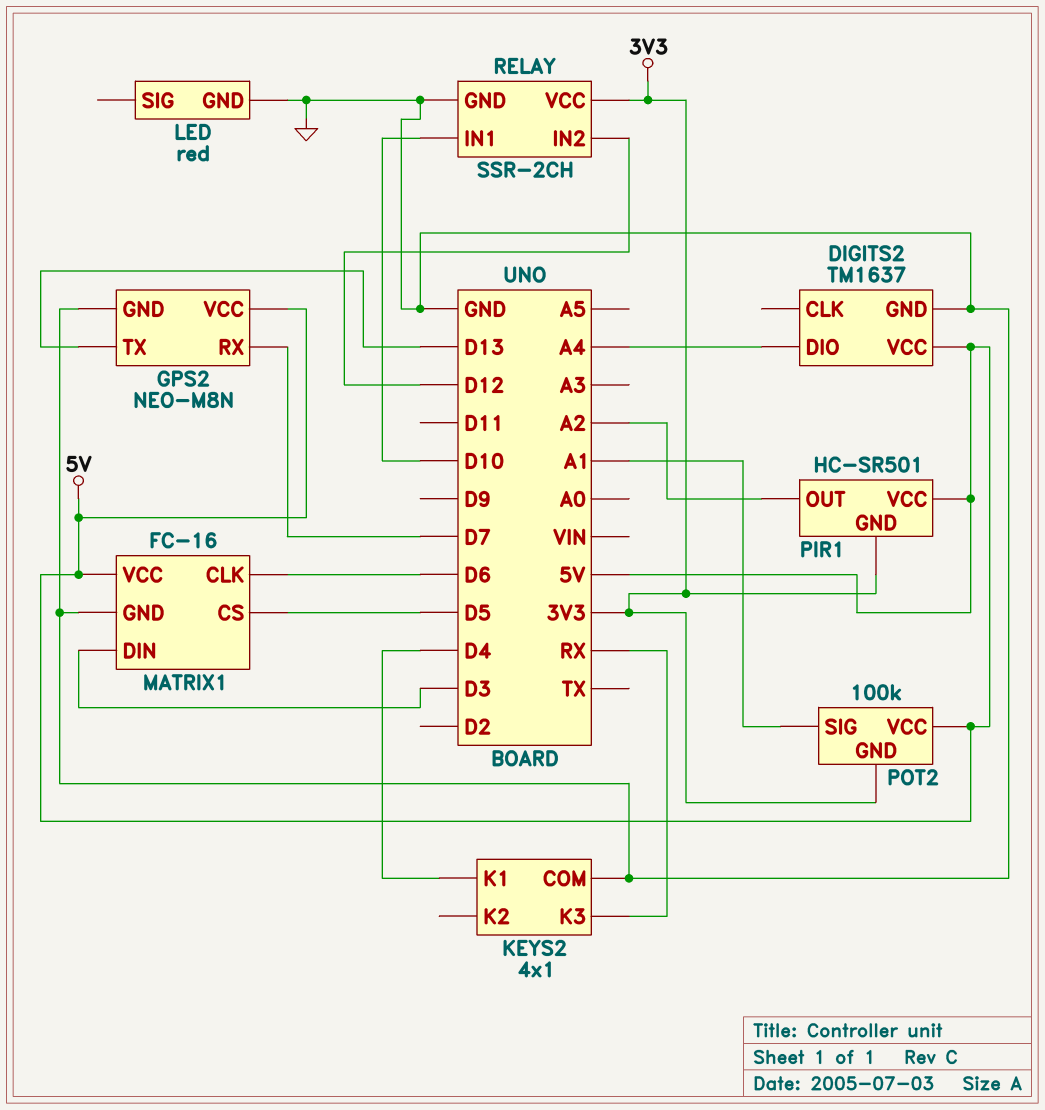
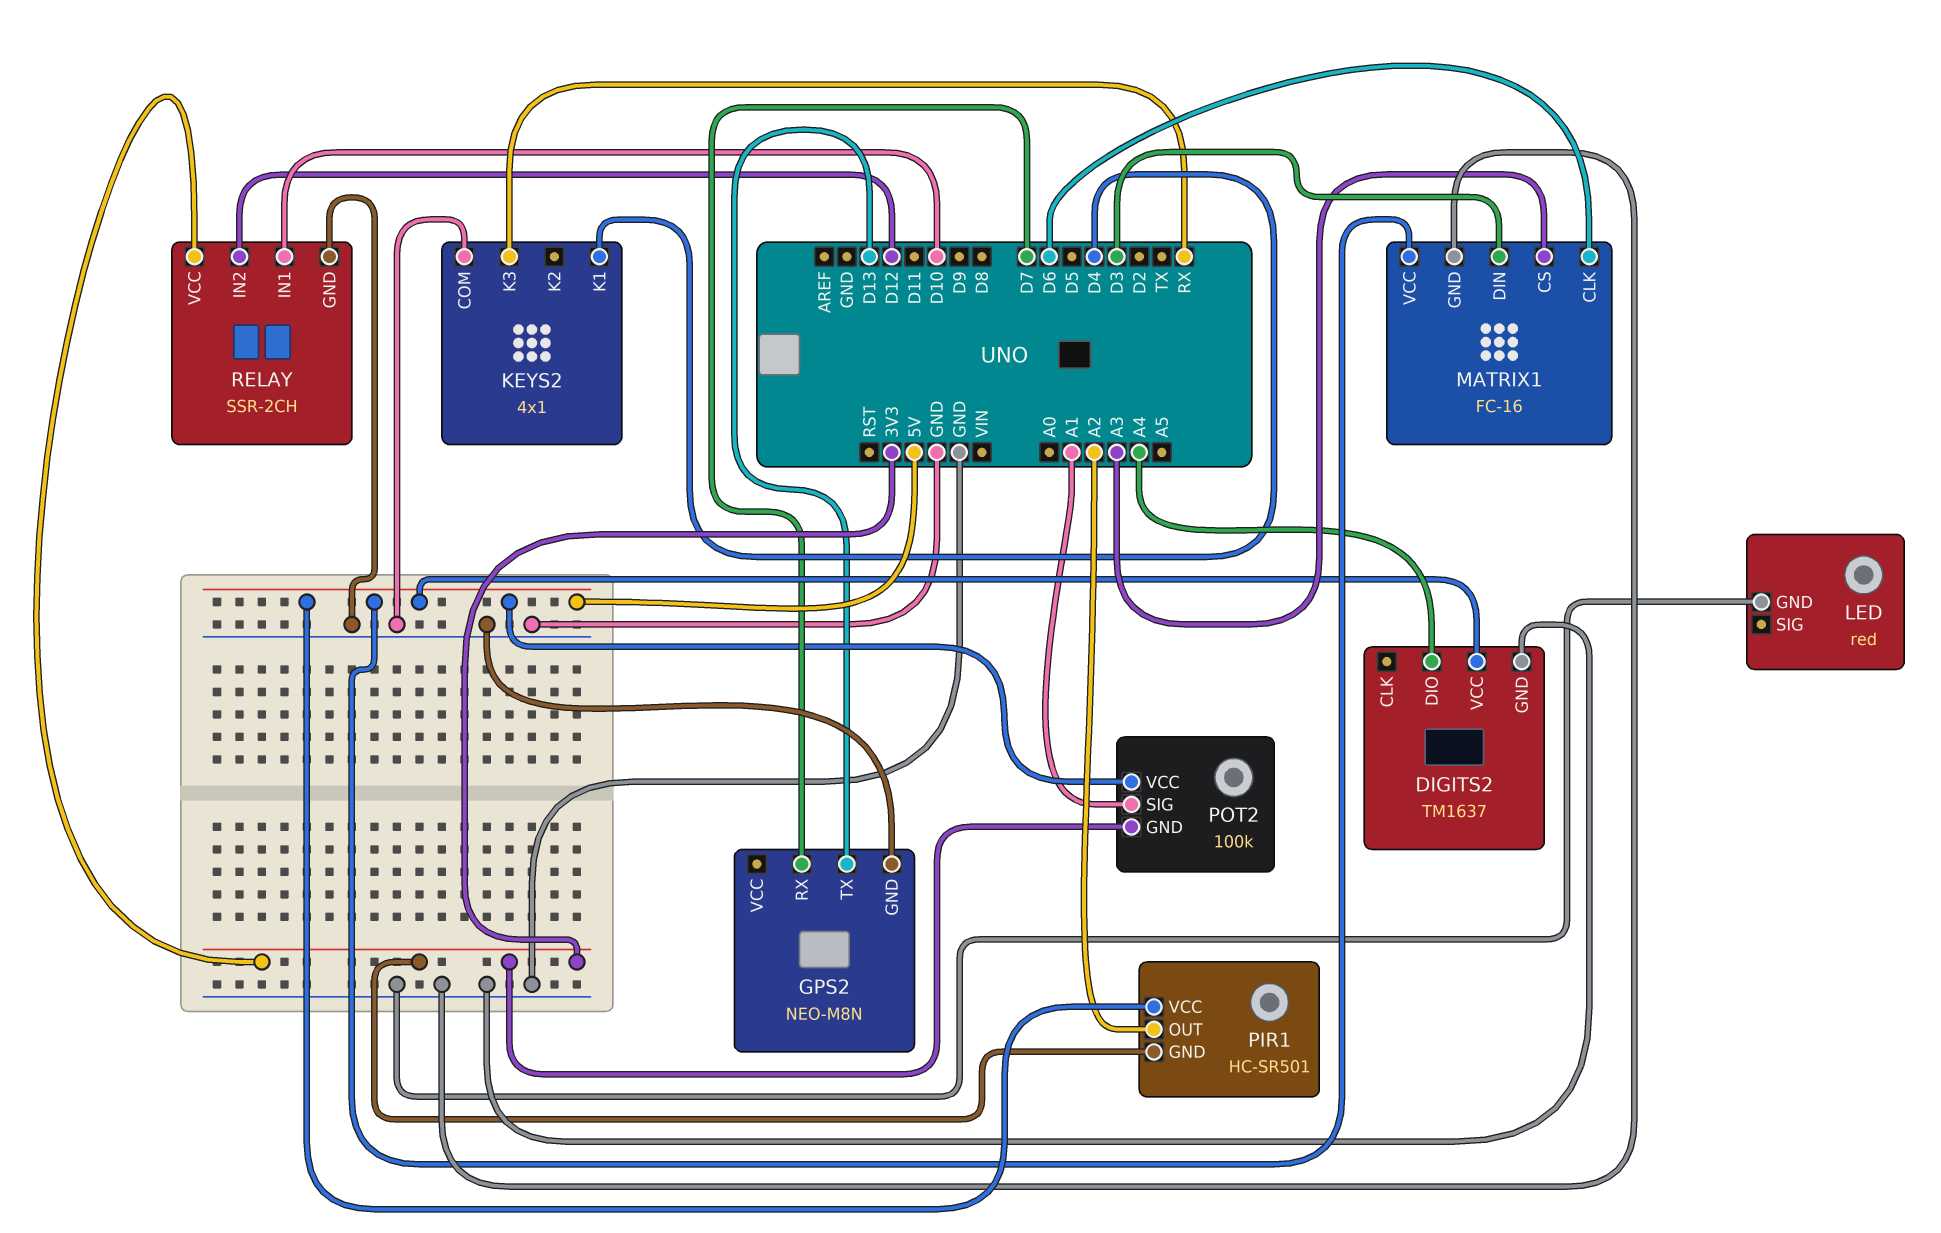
GPS2 pin VCC: 5V -> none
MATRIX1 pin CS: D5 -> A3

